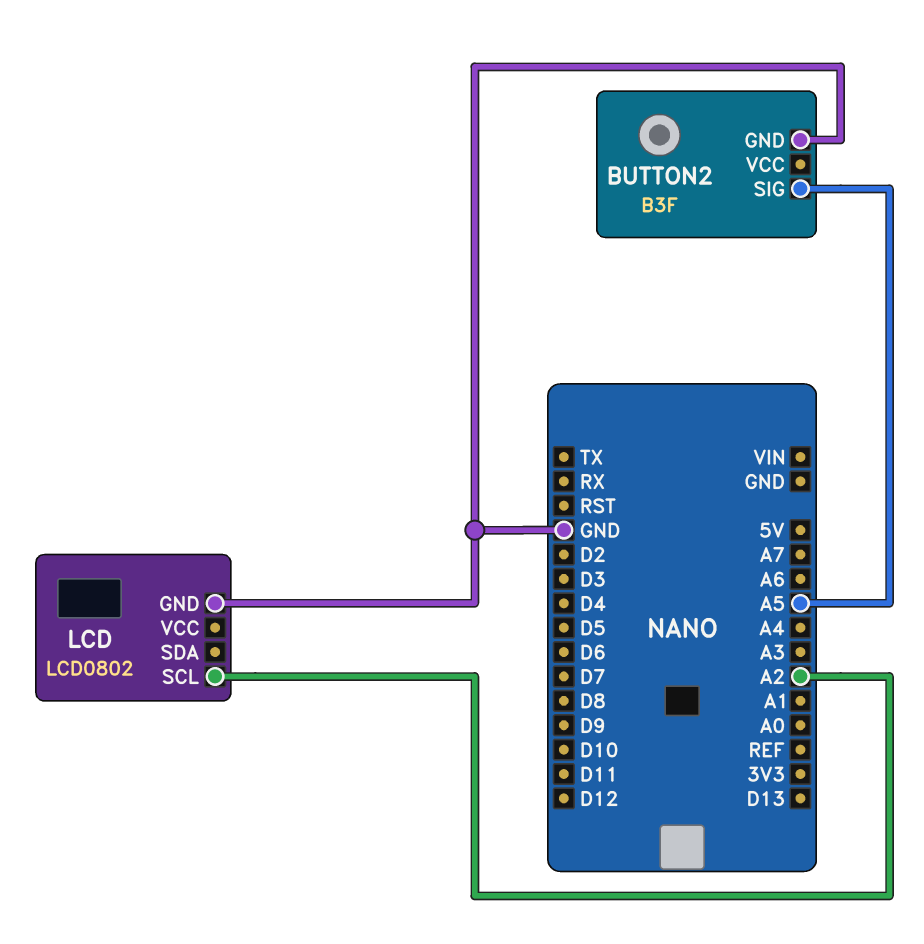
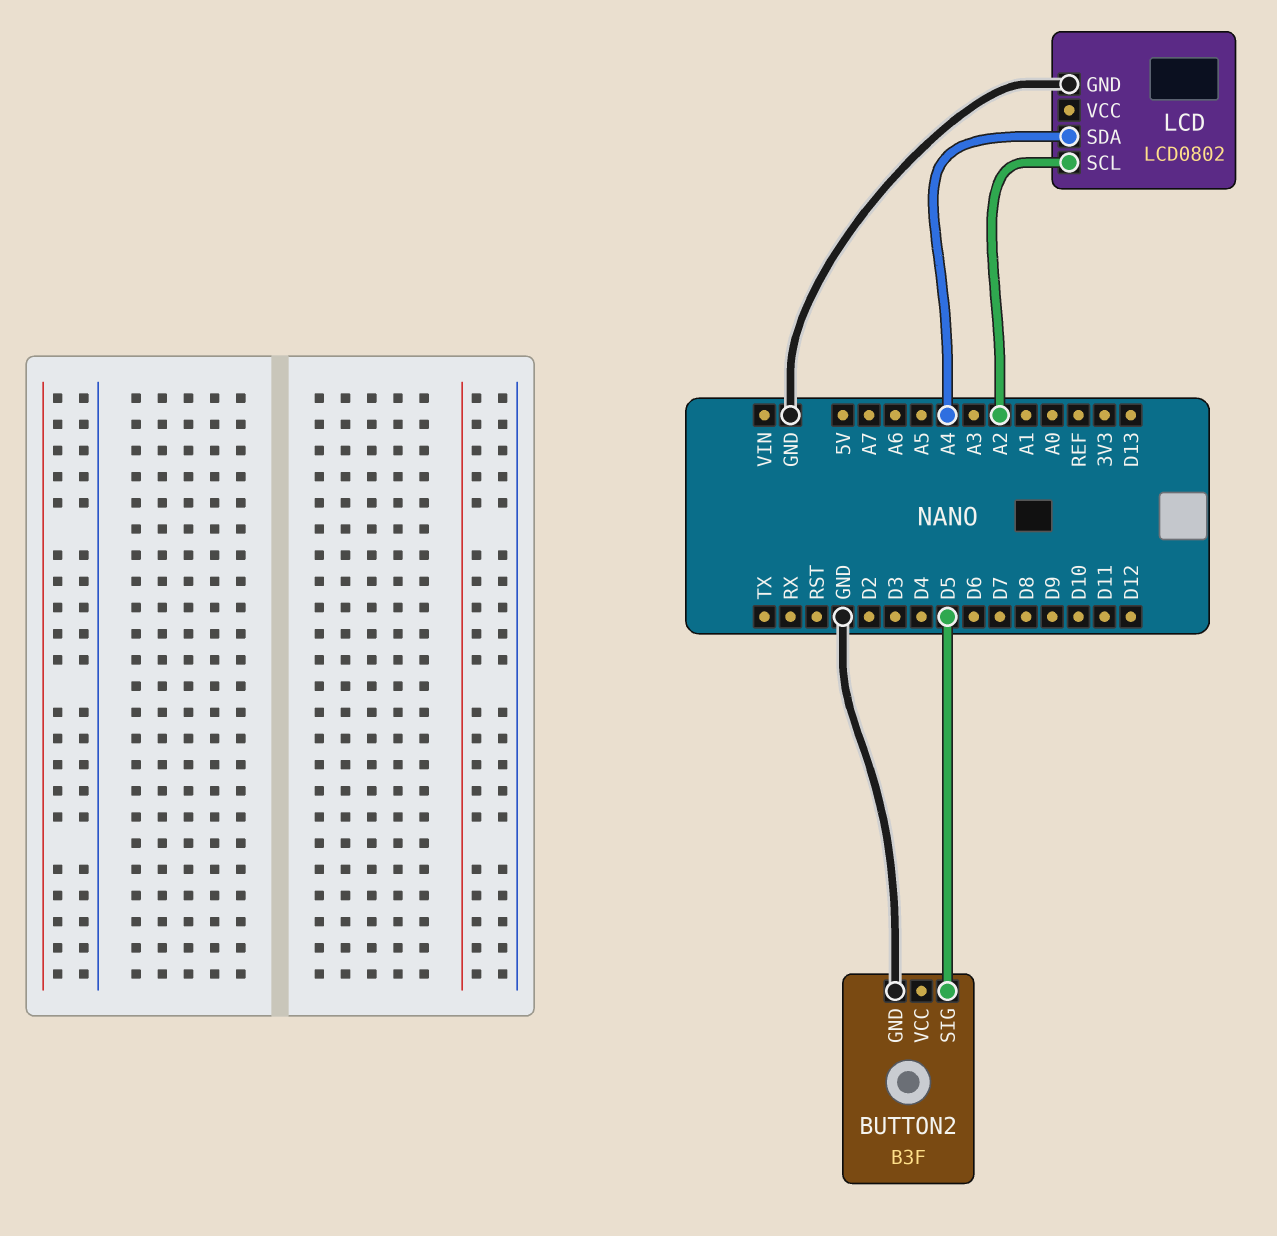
BUTTON2 pin SIG: A5 -> D5
LCD pin SDA: none -> A4

